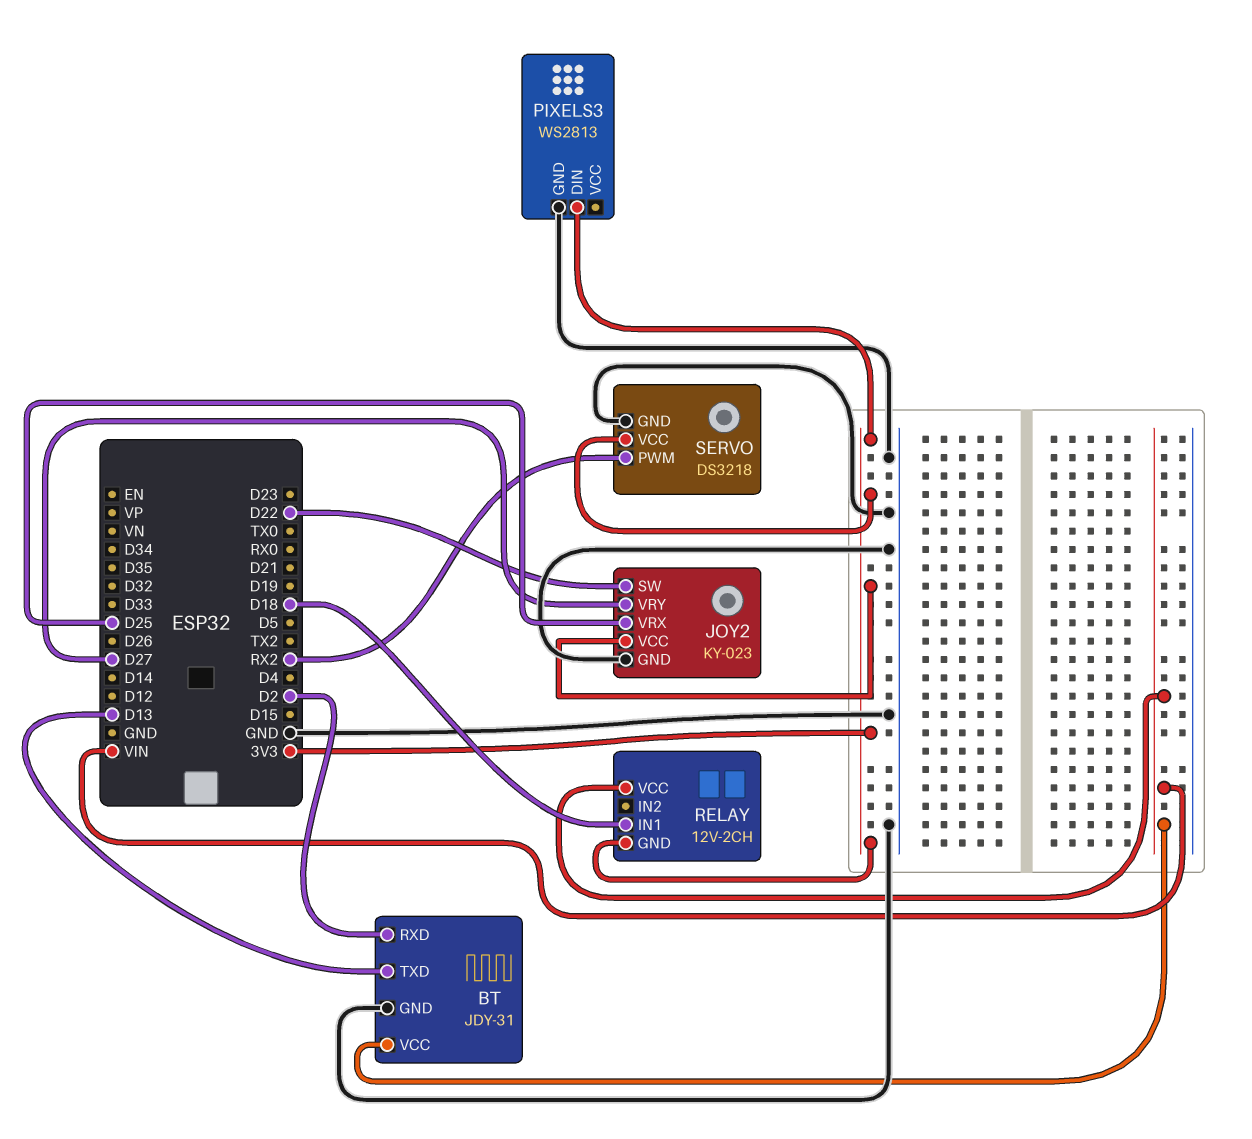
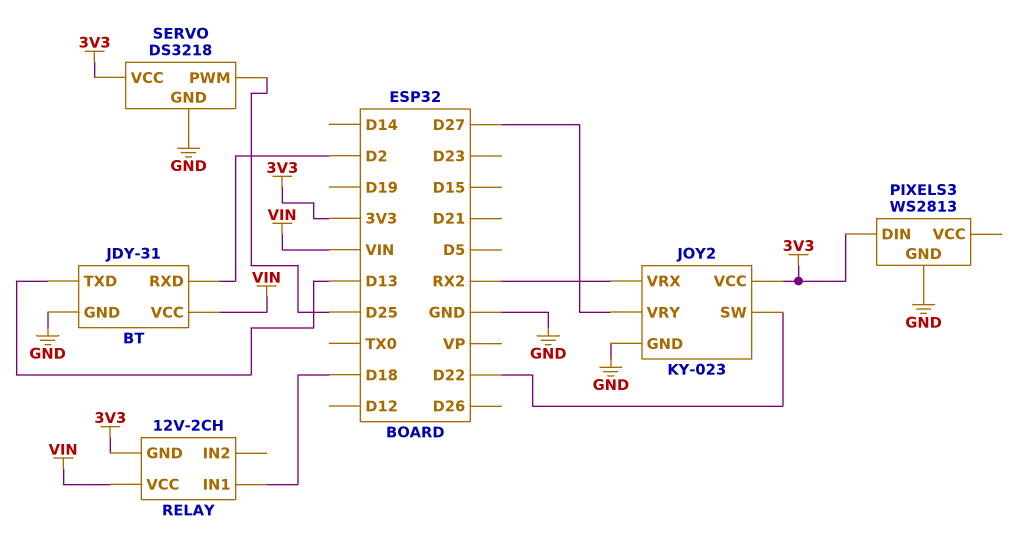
JOY2 pin VRX: D25 -> RX2
SERVO pin PWM: RX2 -> D25

